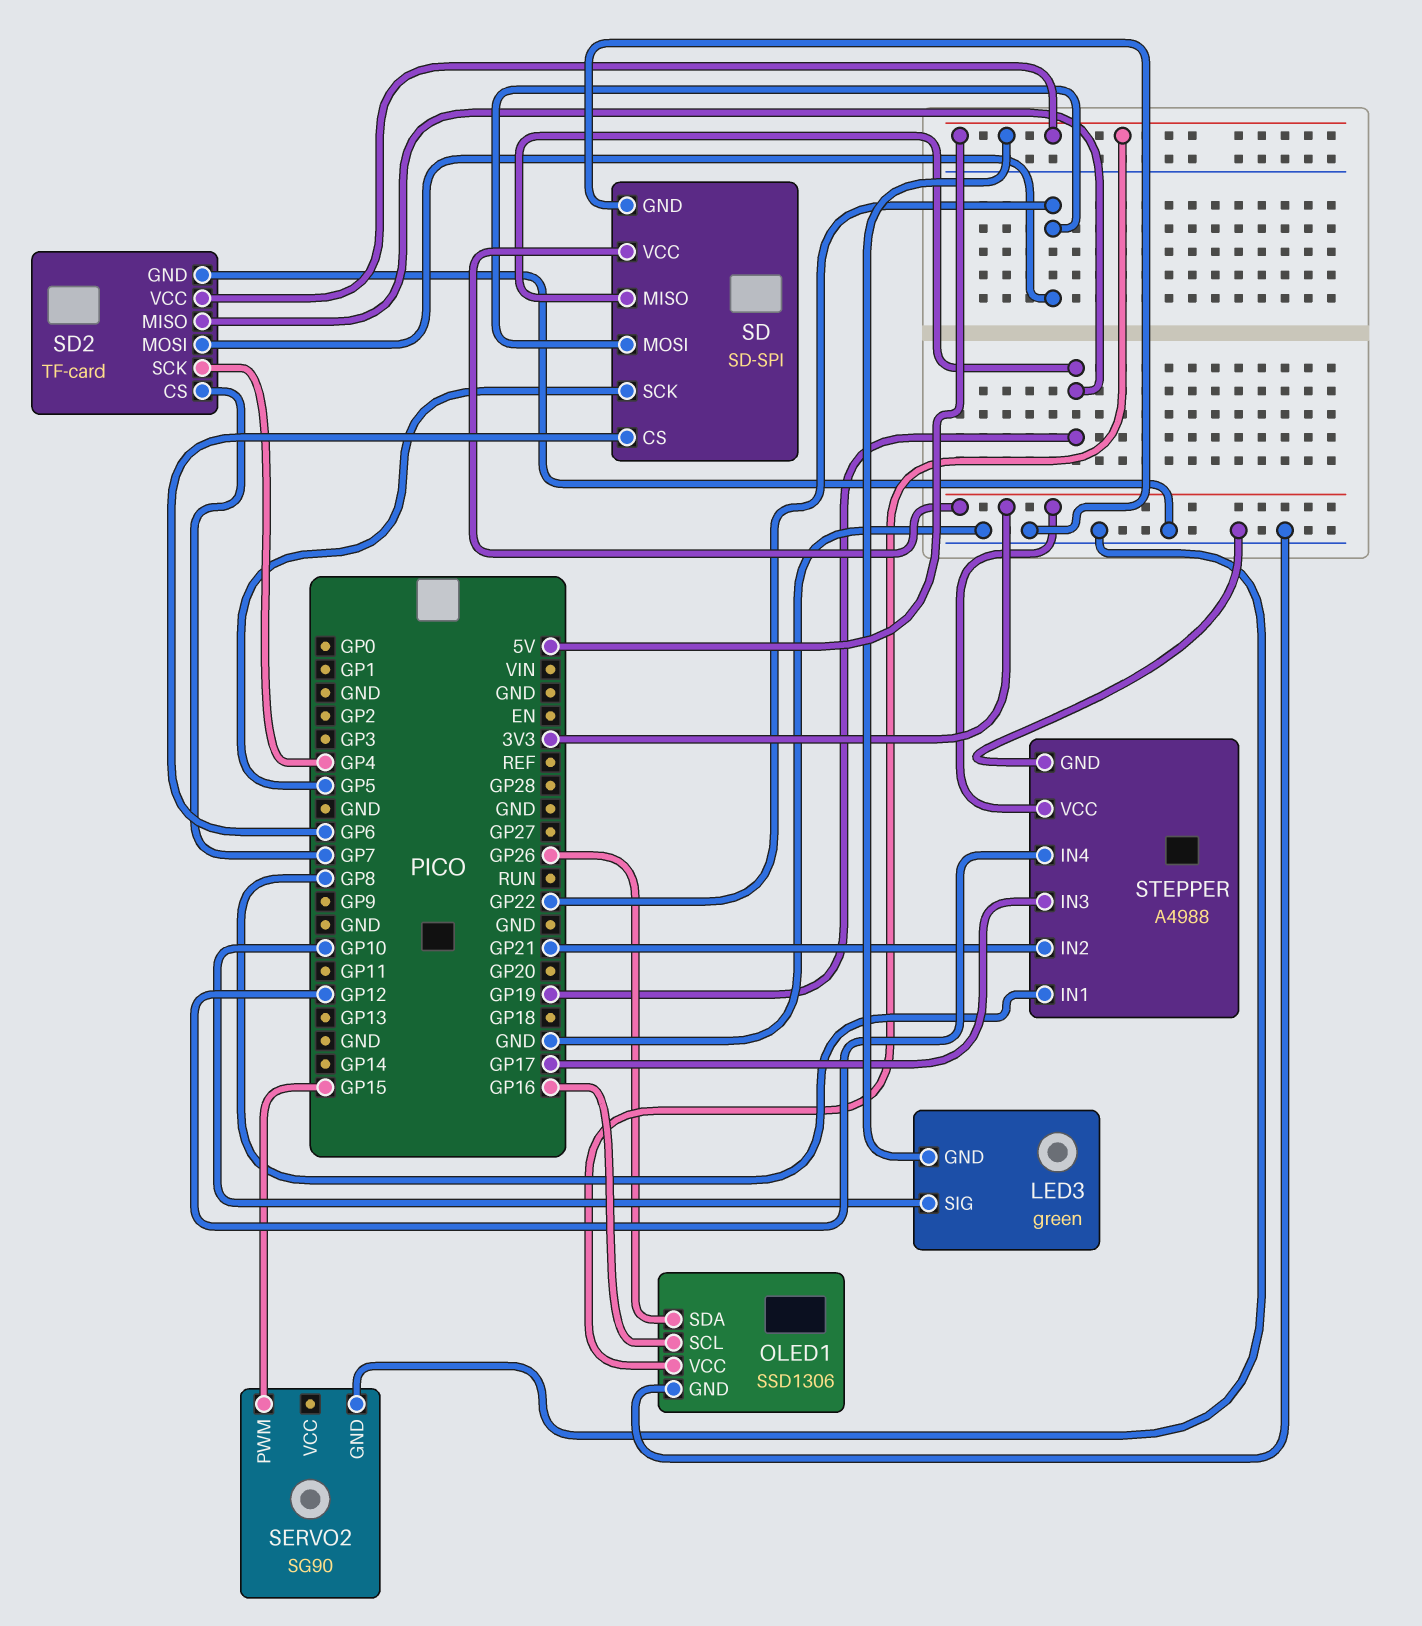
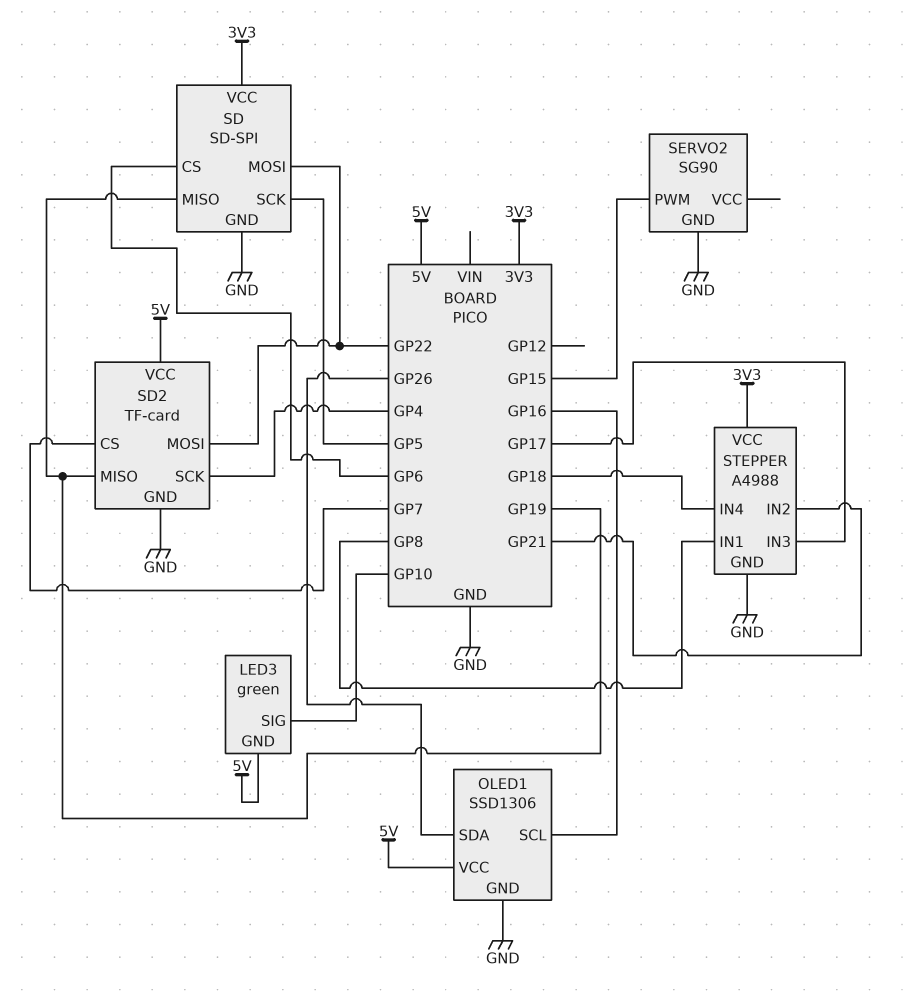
STEPPER pin IN4: GP12 -> GP18

